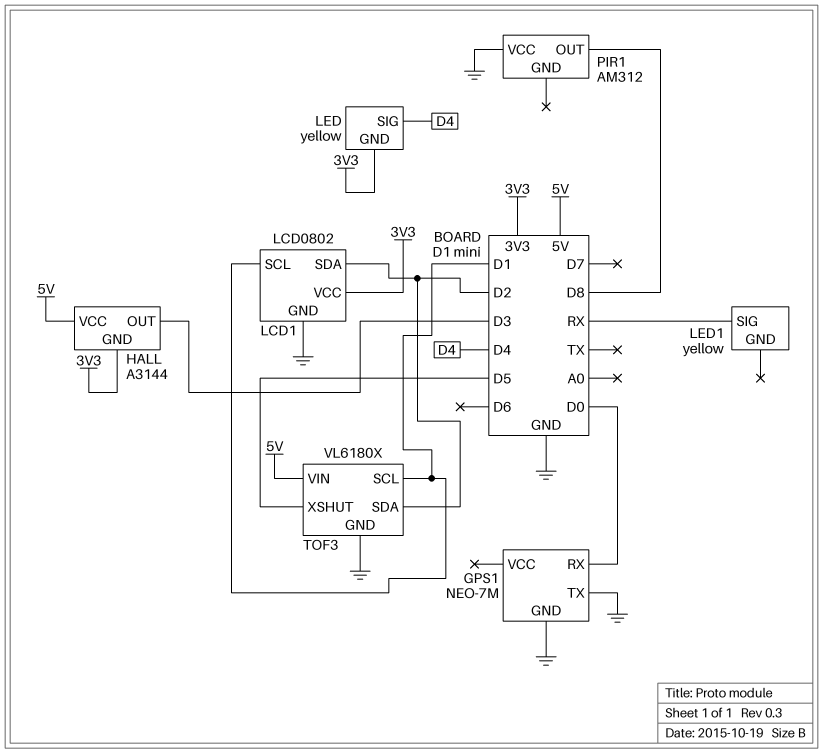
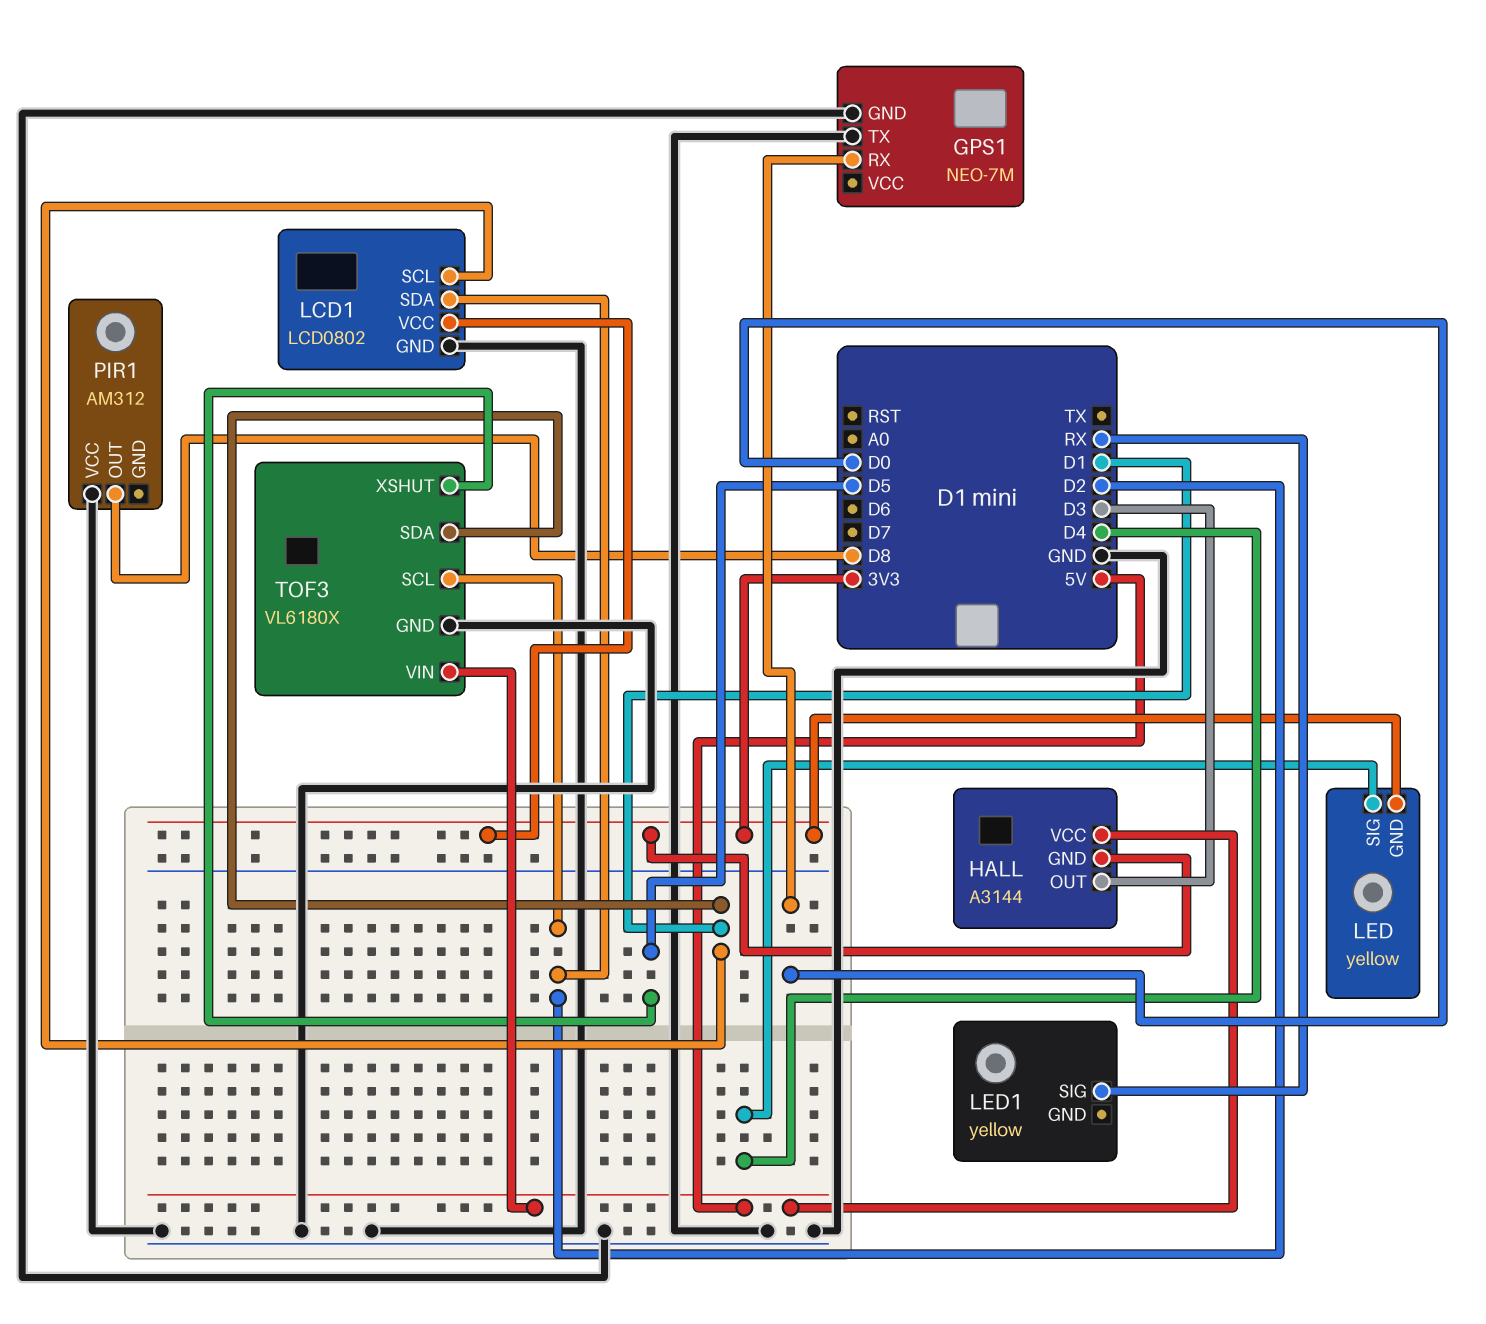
TOF3 pin SCL: D1 -> D2
TOF3 pin SDA: D2 -> D1

